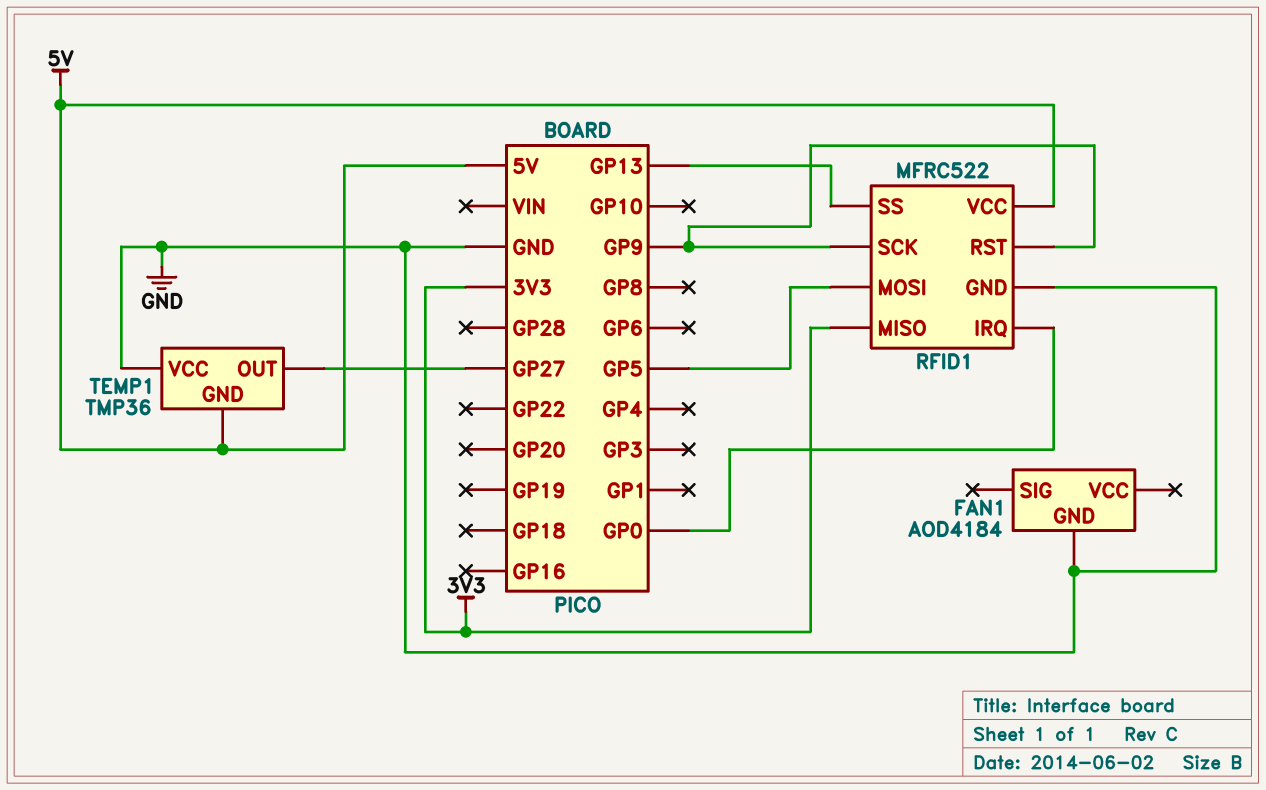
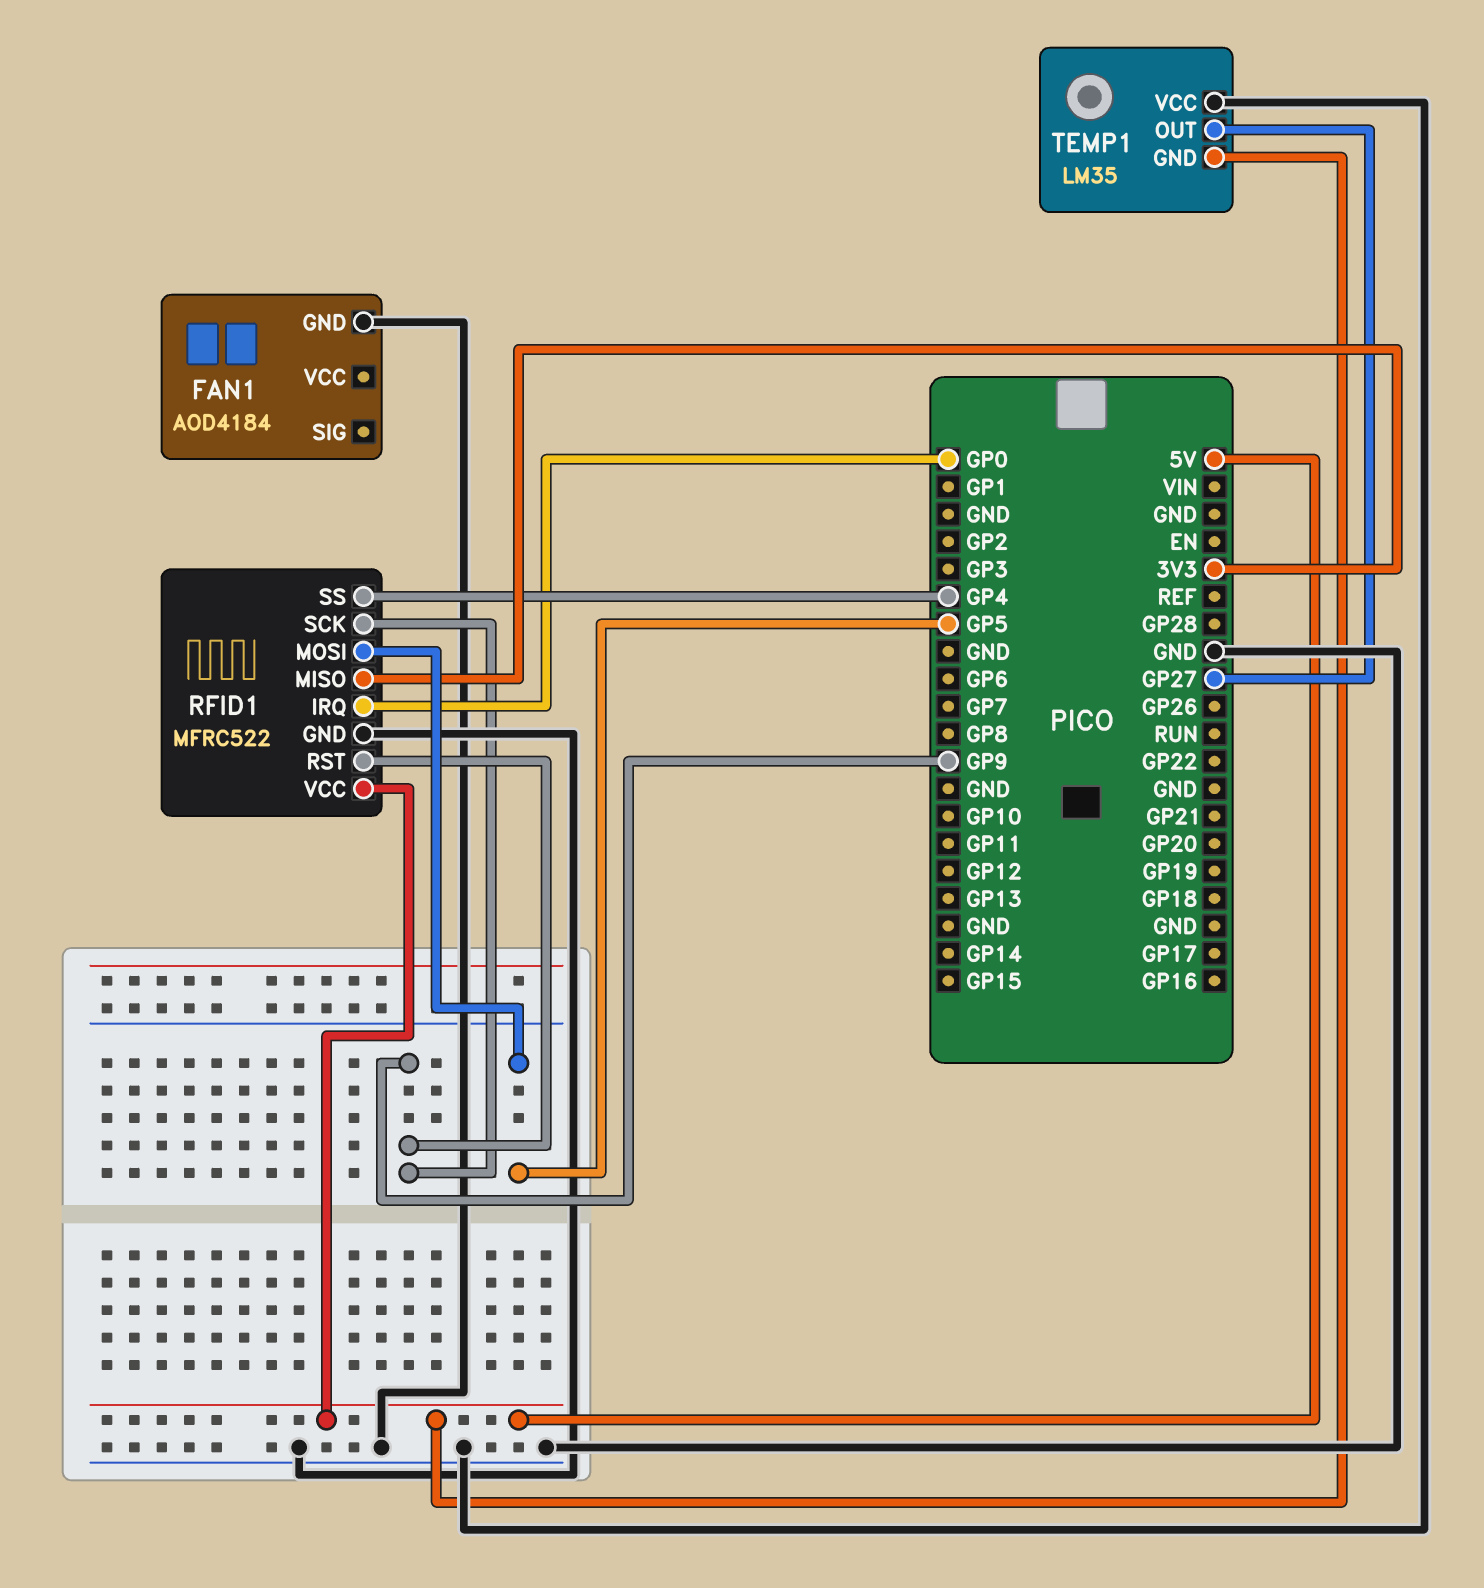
RFID1 pin SS: GP13 -> GP4
TEMP1: TMP36 -> LM35

